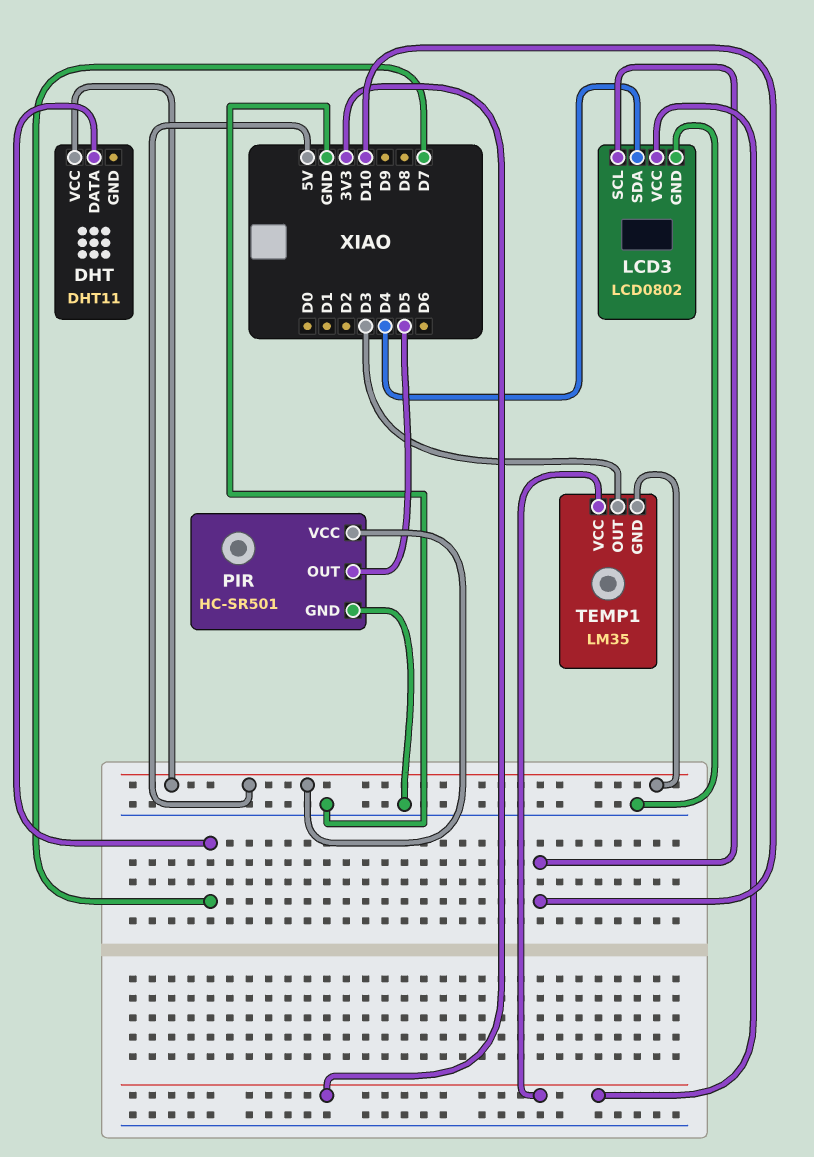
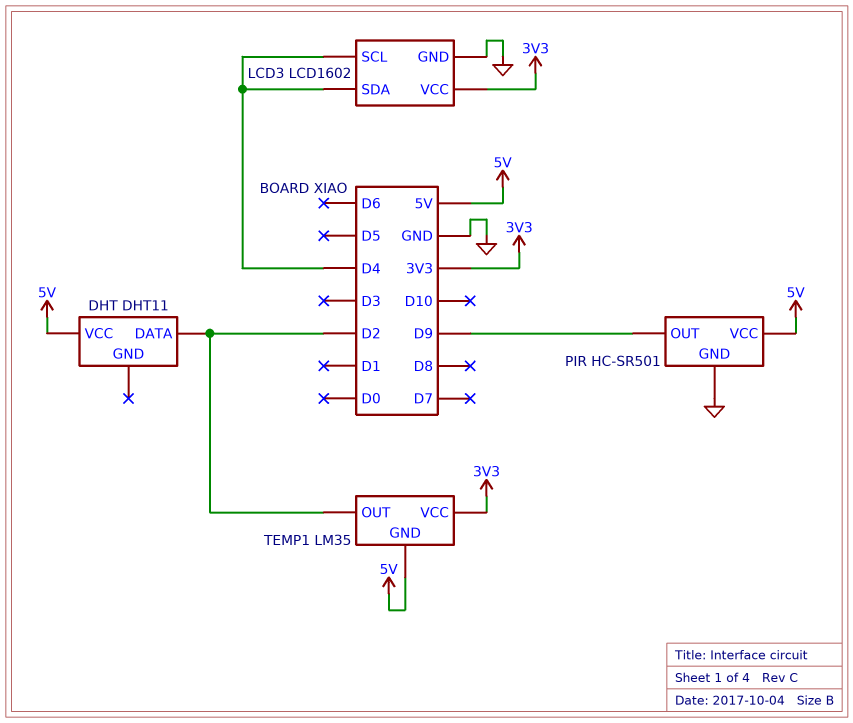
DHT pin DATA: D7 -> D2
LCD3: LCD0802 -> LCD1602
LCD3 pin SCL: D10 -> D4
PIR pin OUT: D5 -> D9
TEMP1 pin OUT: D3 -> D2

